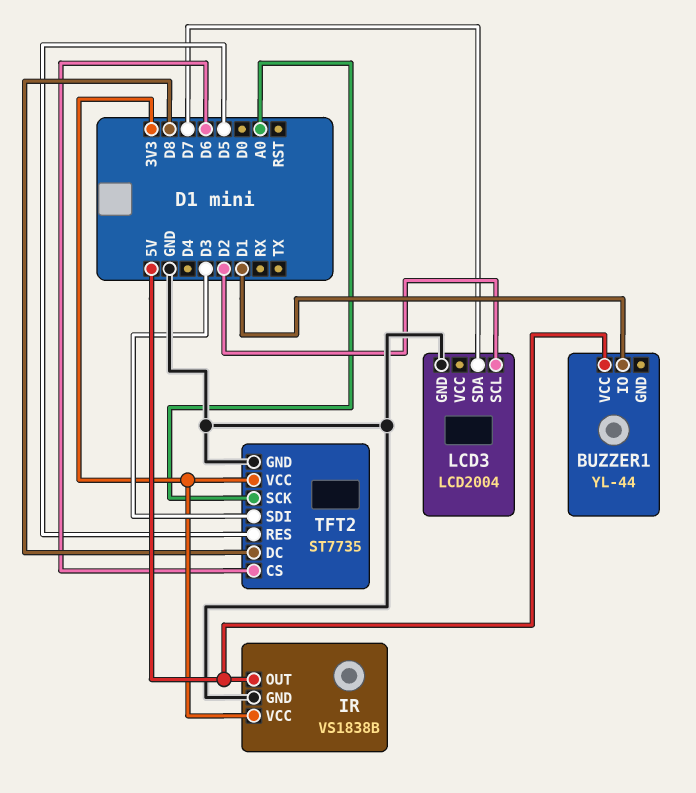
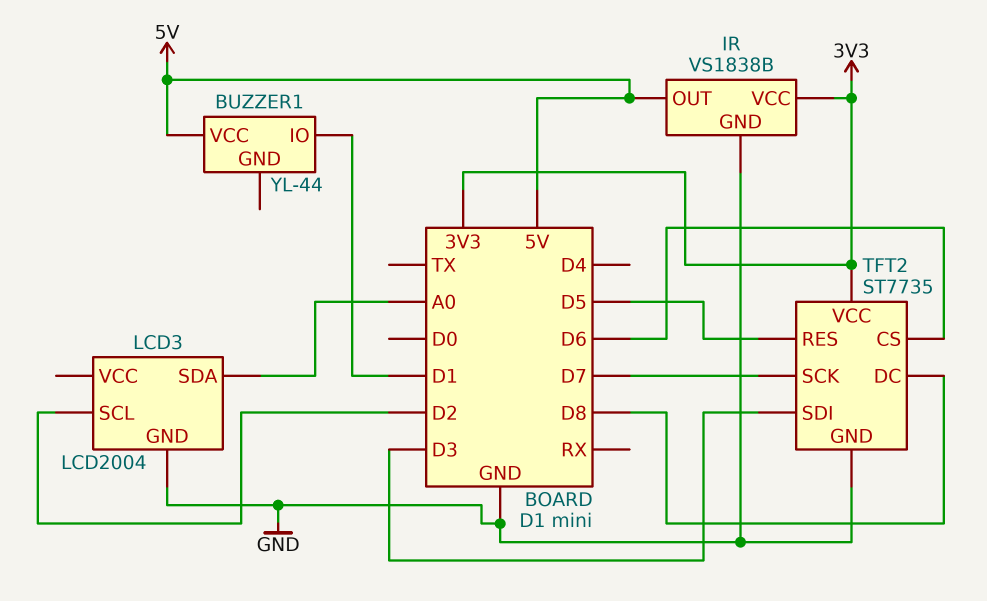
LCD3 pin SDA: D7 -> A0
TFT2 pin SCK: A0 -> D7

